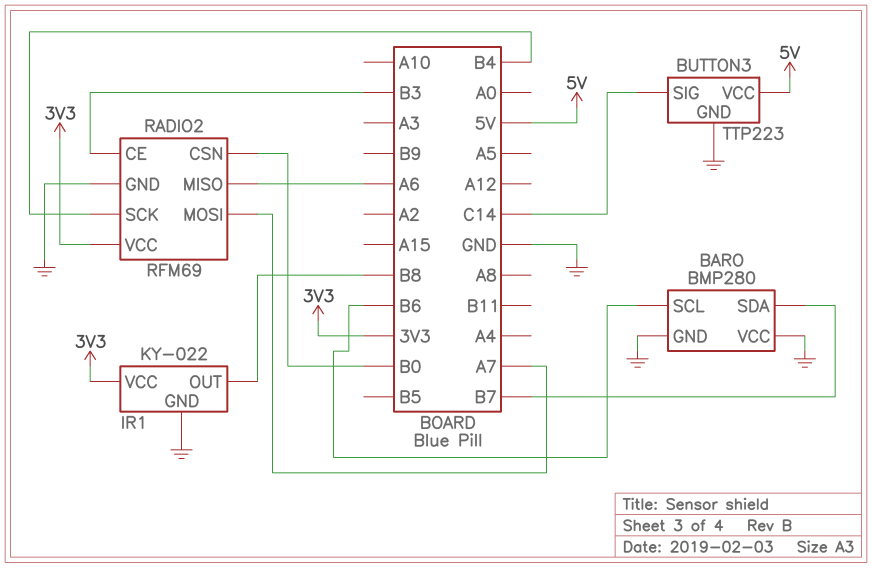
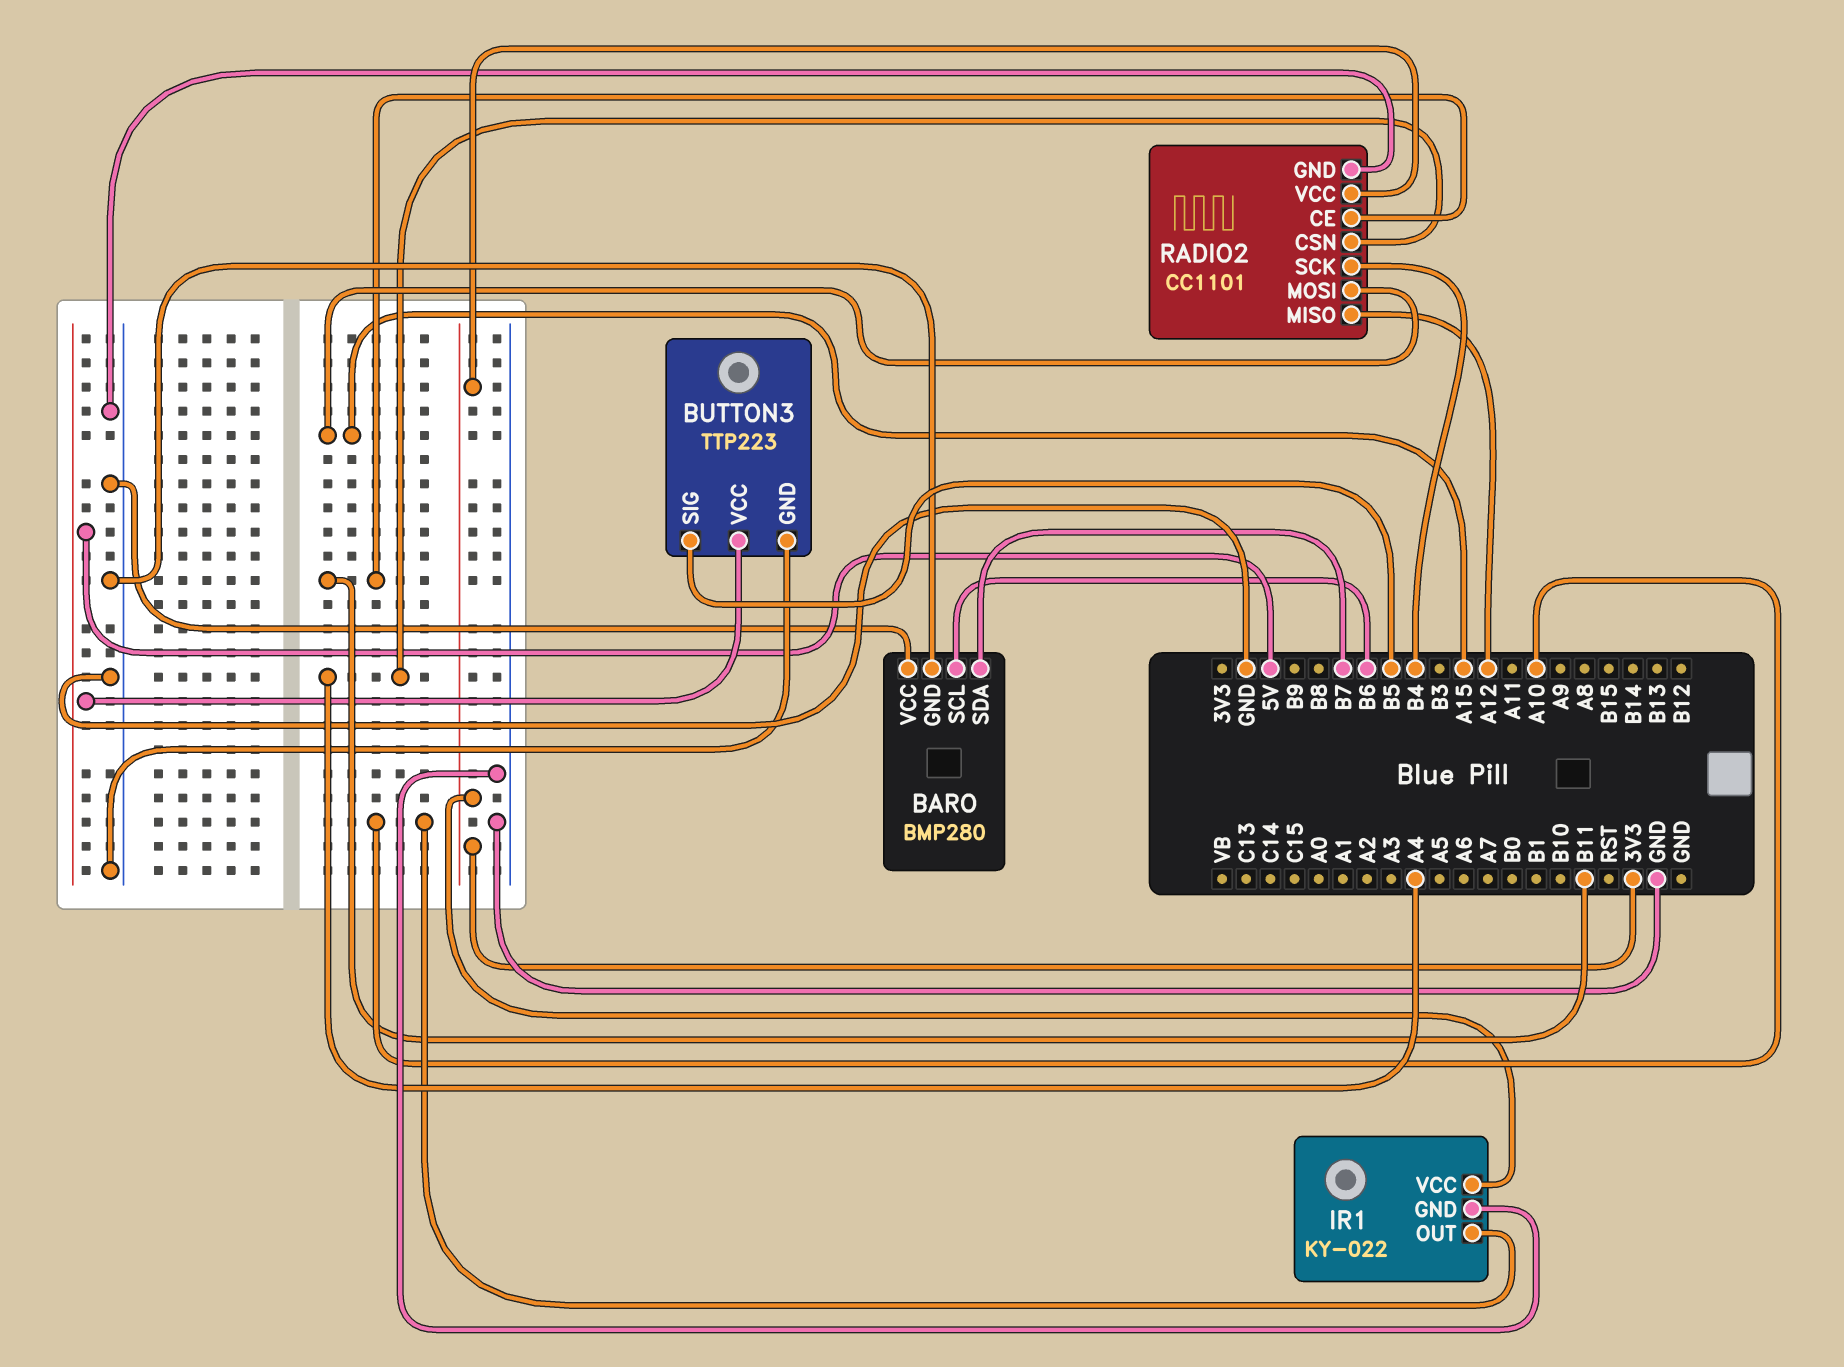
BUTTON3 pin SIG: C14 -> B5
IR1 pin OUT: B8 -> A10
RADIO2: RFM69 -> CC1101
RADIO2 pin CE: B3 -> B11
RADIO2 pin CSN: B0 -> A4
RADIO2 pin MISO: A6 -> A12
RADIO2 pin MOSI: A7 -> A15

